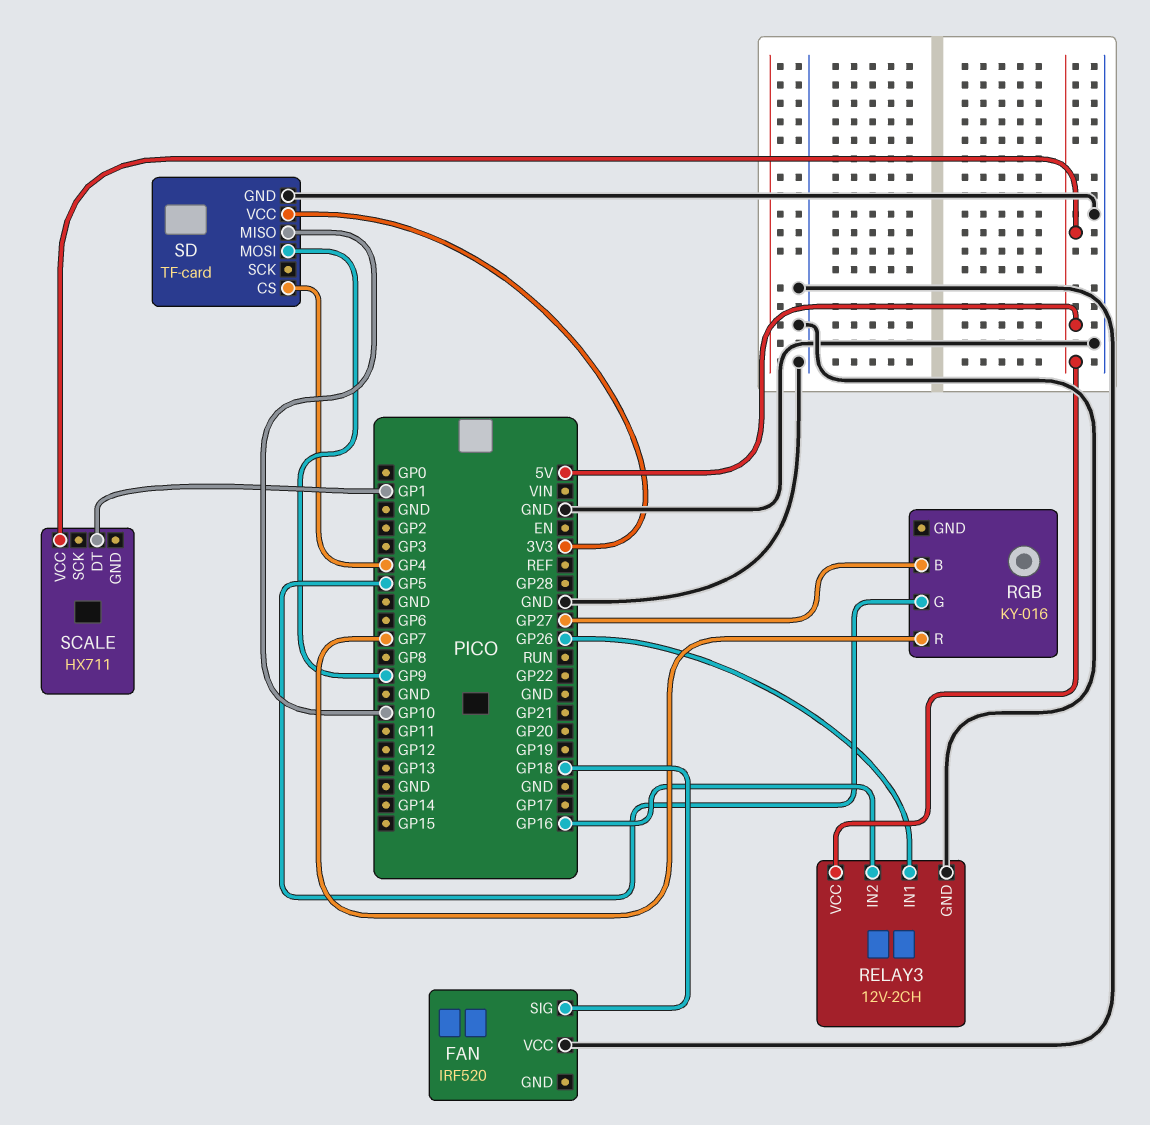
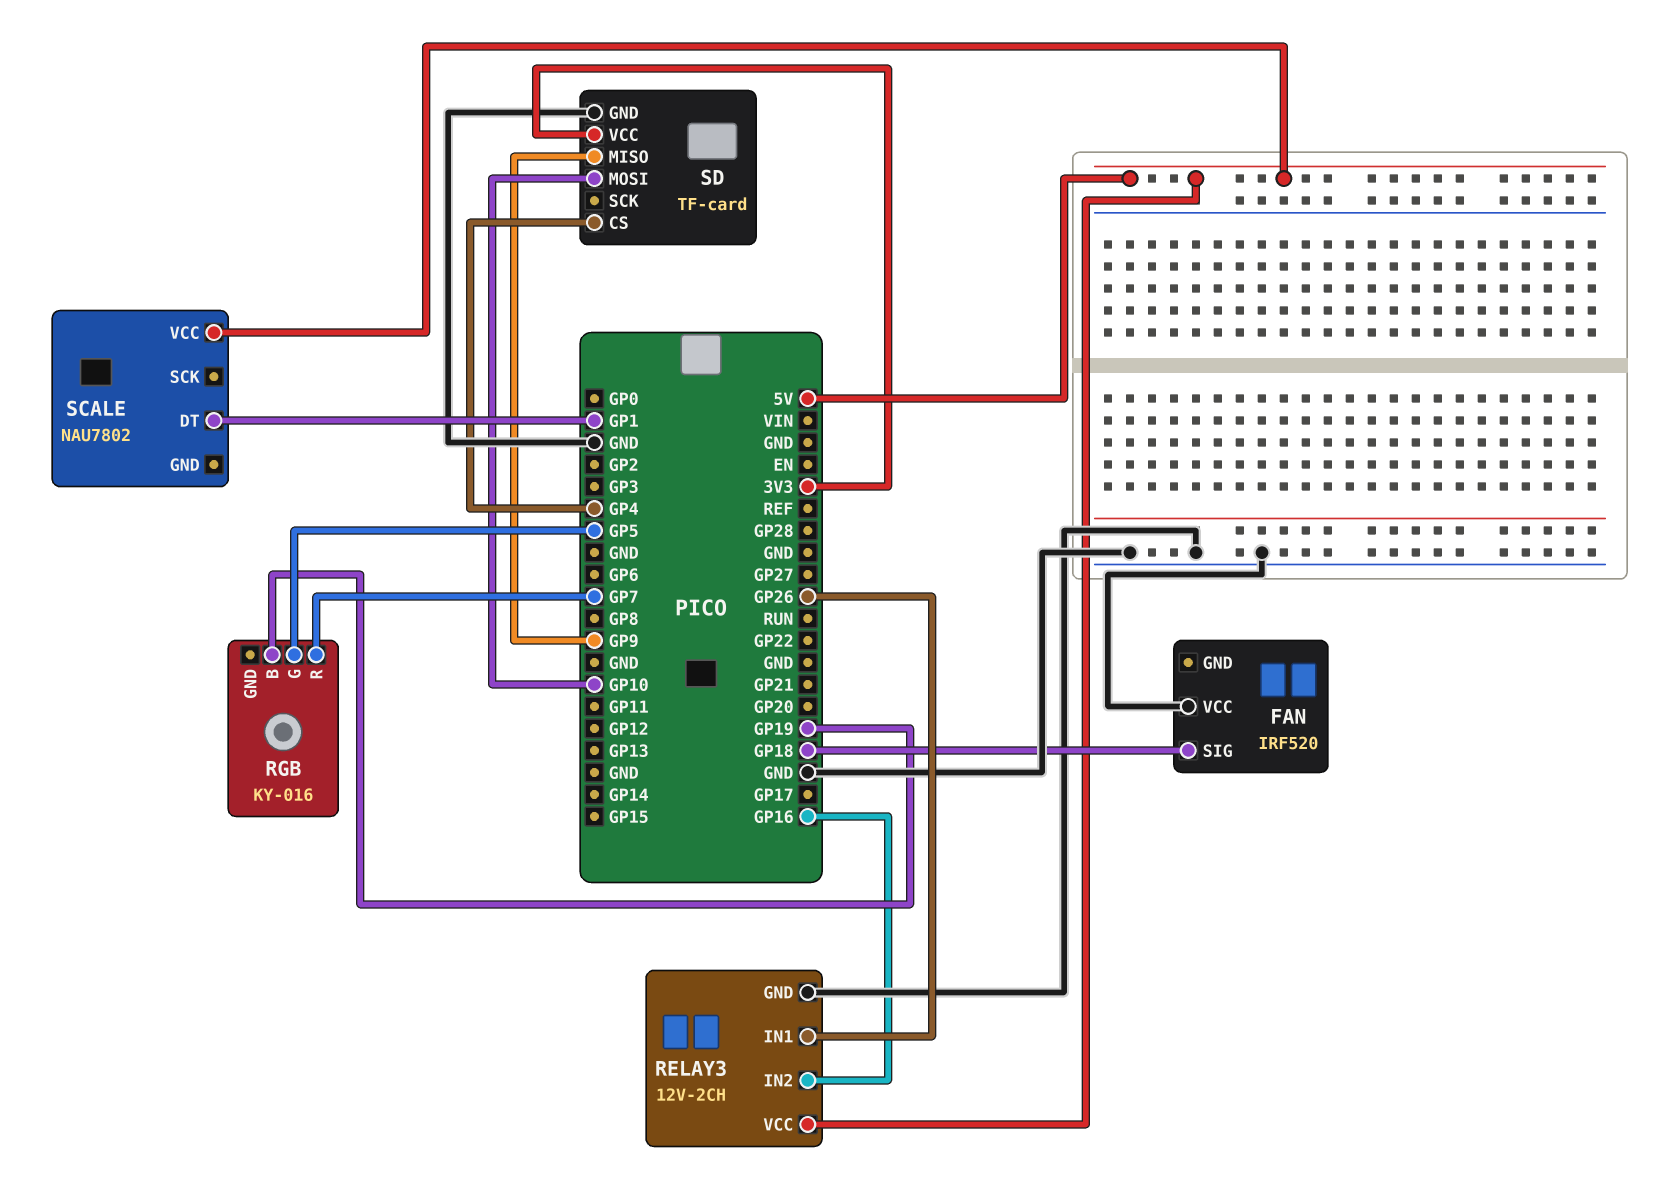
RGB pin B: GP27 -> GP19
SCALE: HX711 -> NAU7802
SD pin MISO: GP10 -> GP9
SD pin MOSI: GP9 -> GP10

